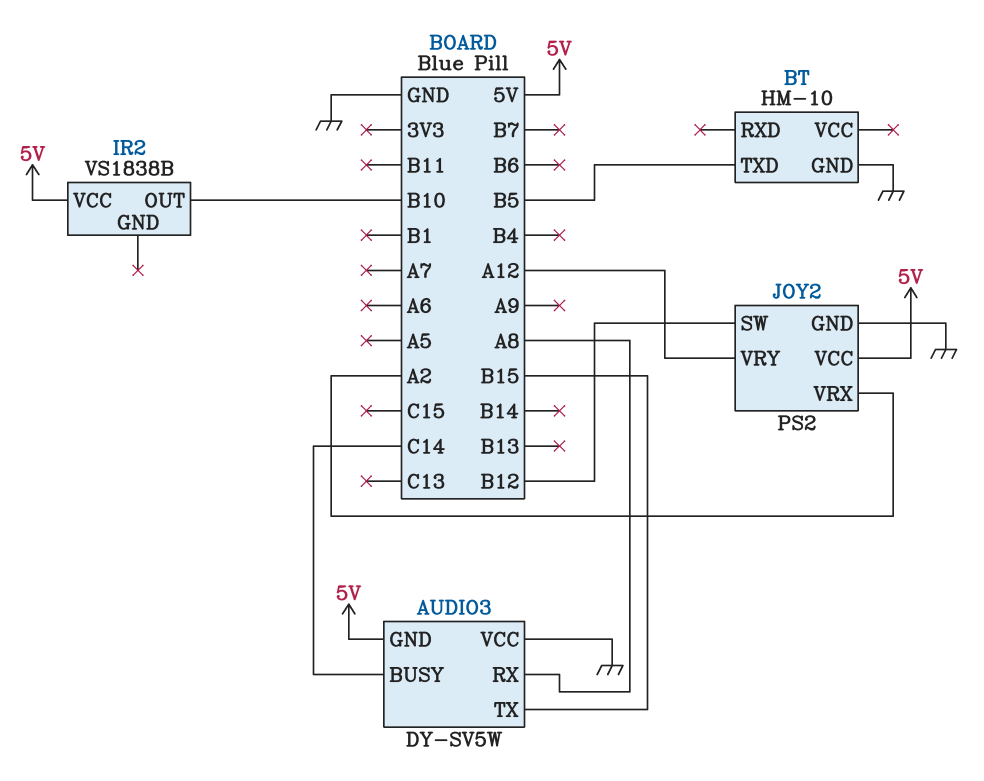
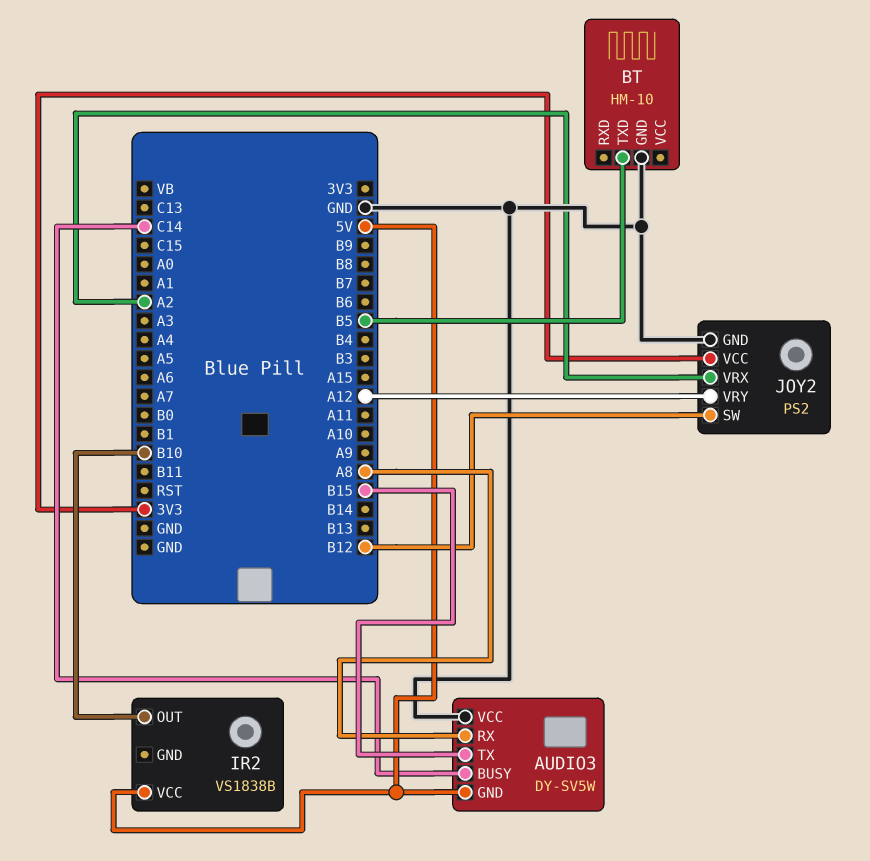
JOY2 pin VCC: 5V -> 3V3

